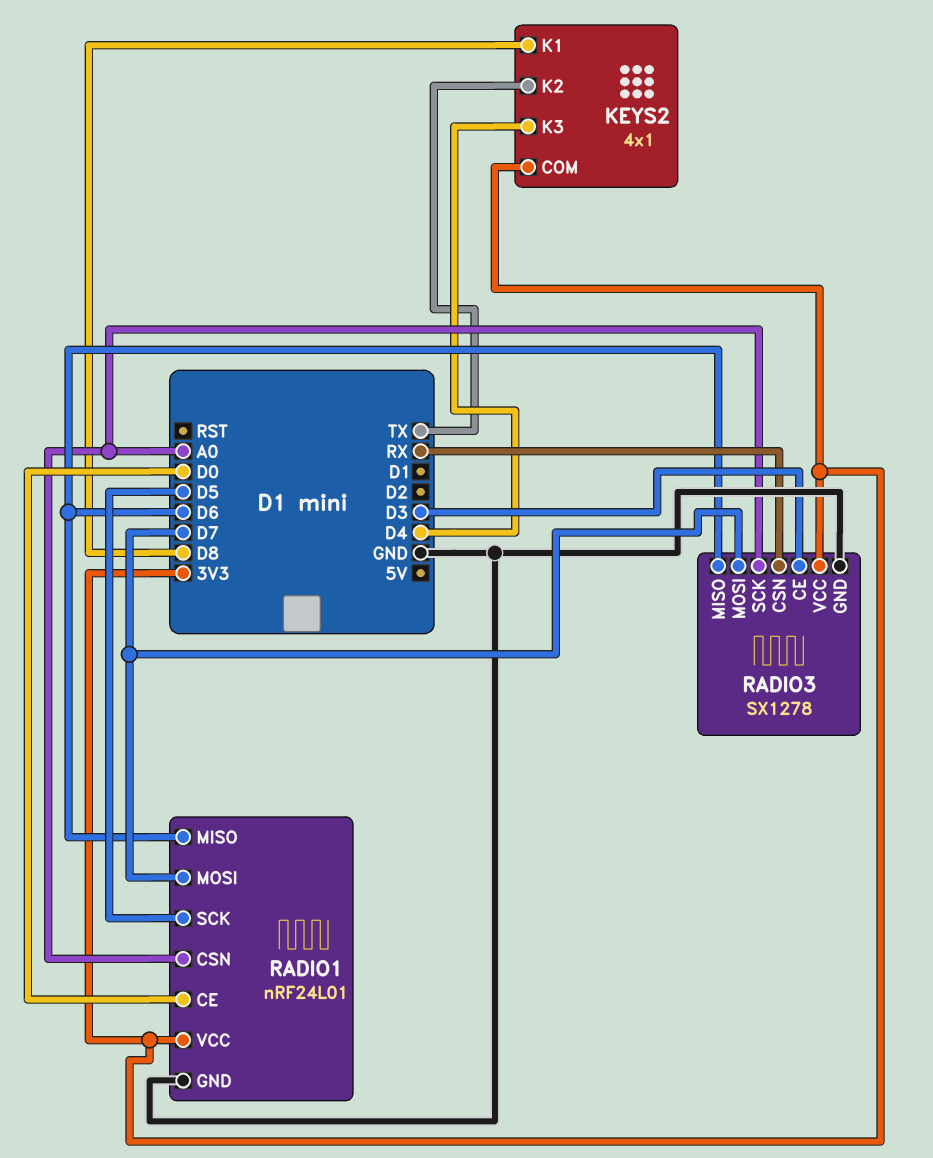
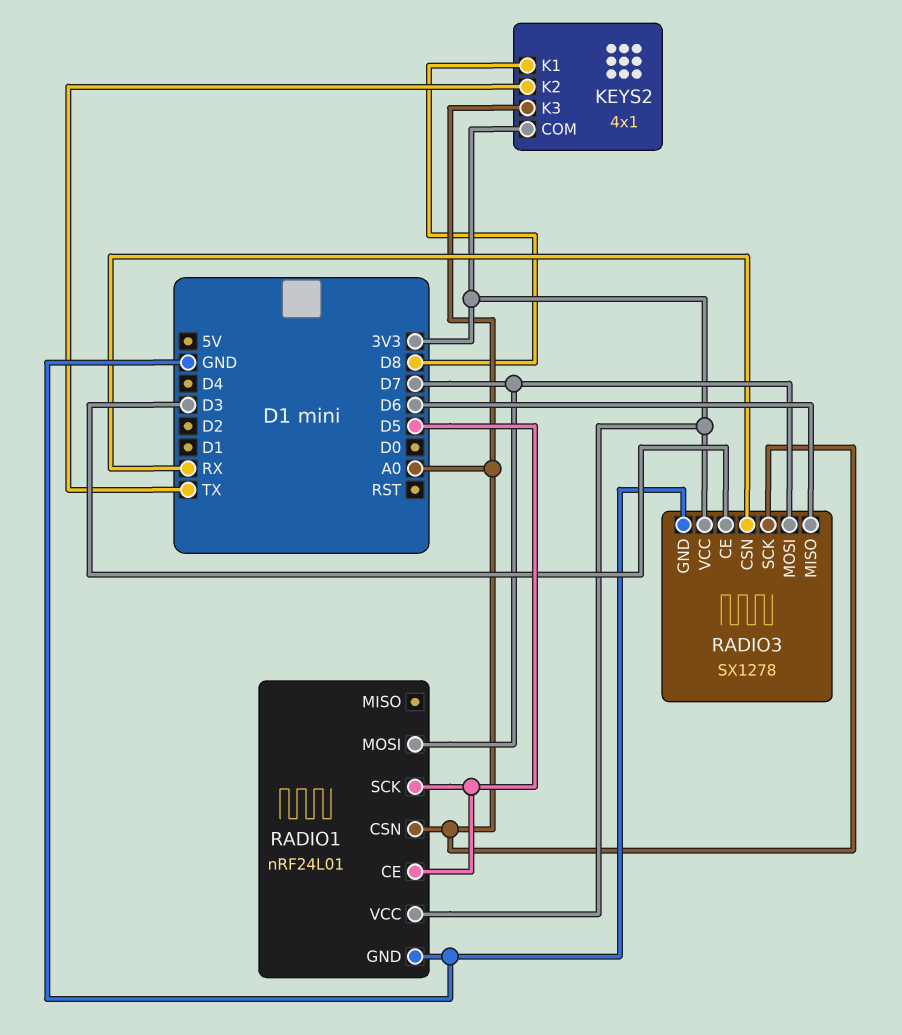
KEYS2 pin K3: D4 -> A0
RADIO1 pin CE: D0 -> D5
RADIO1 pin MISO: D6 -> none

